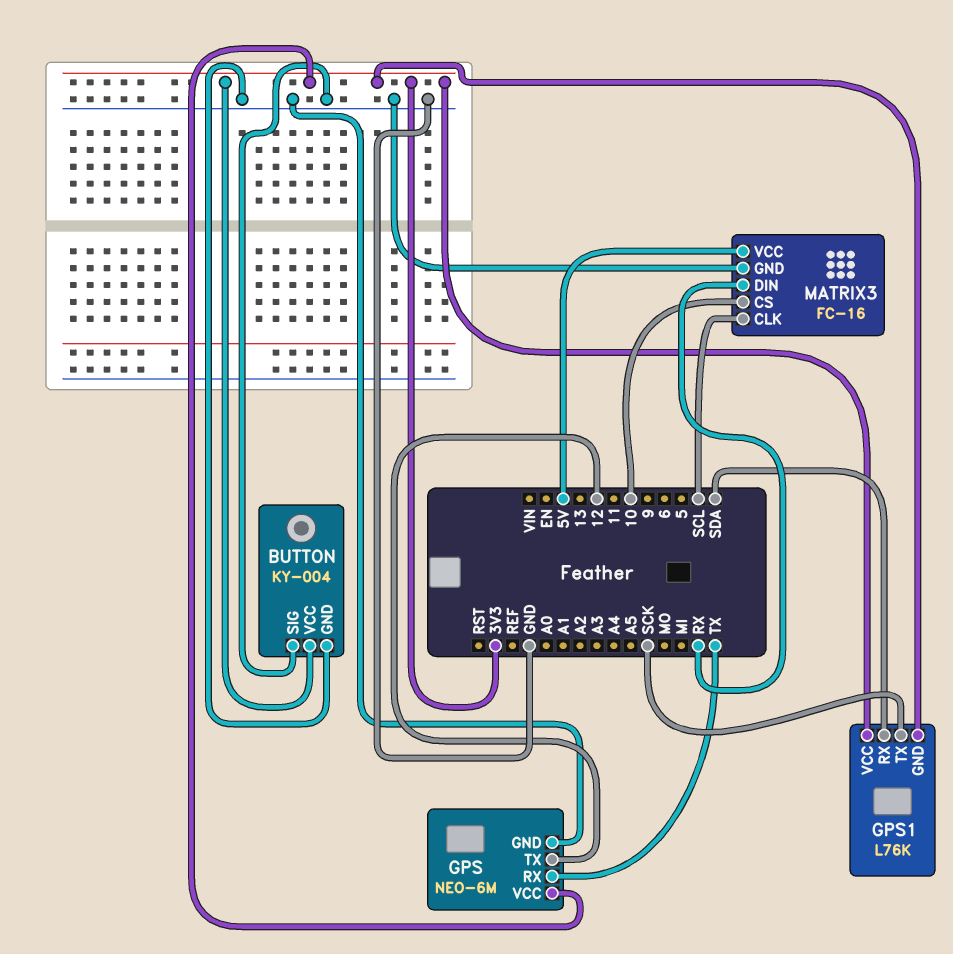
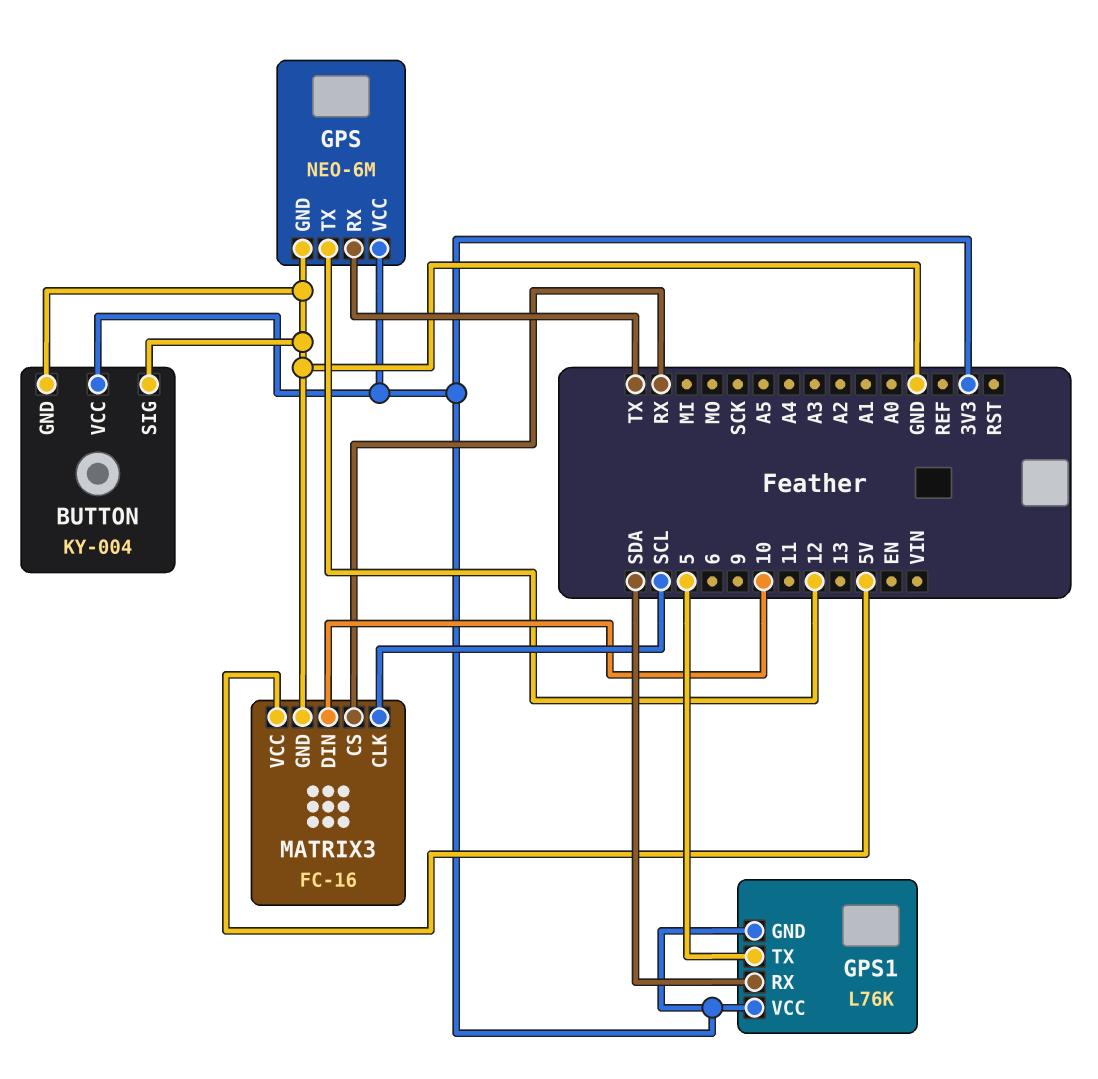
GPS1 pin TX: SCK -> 5
MATRIX3 pin CS: 10 -> RX
MATRIX3 pin DIN: RX -> 10

